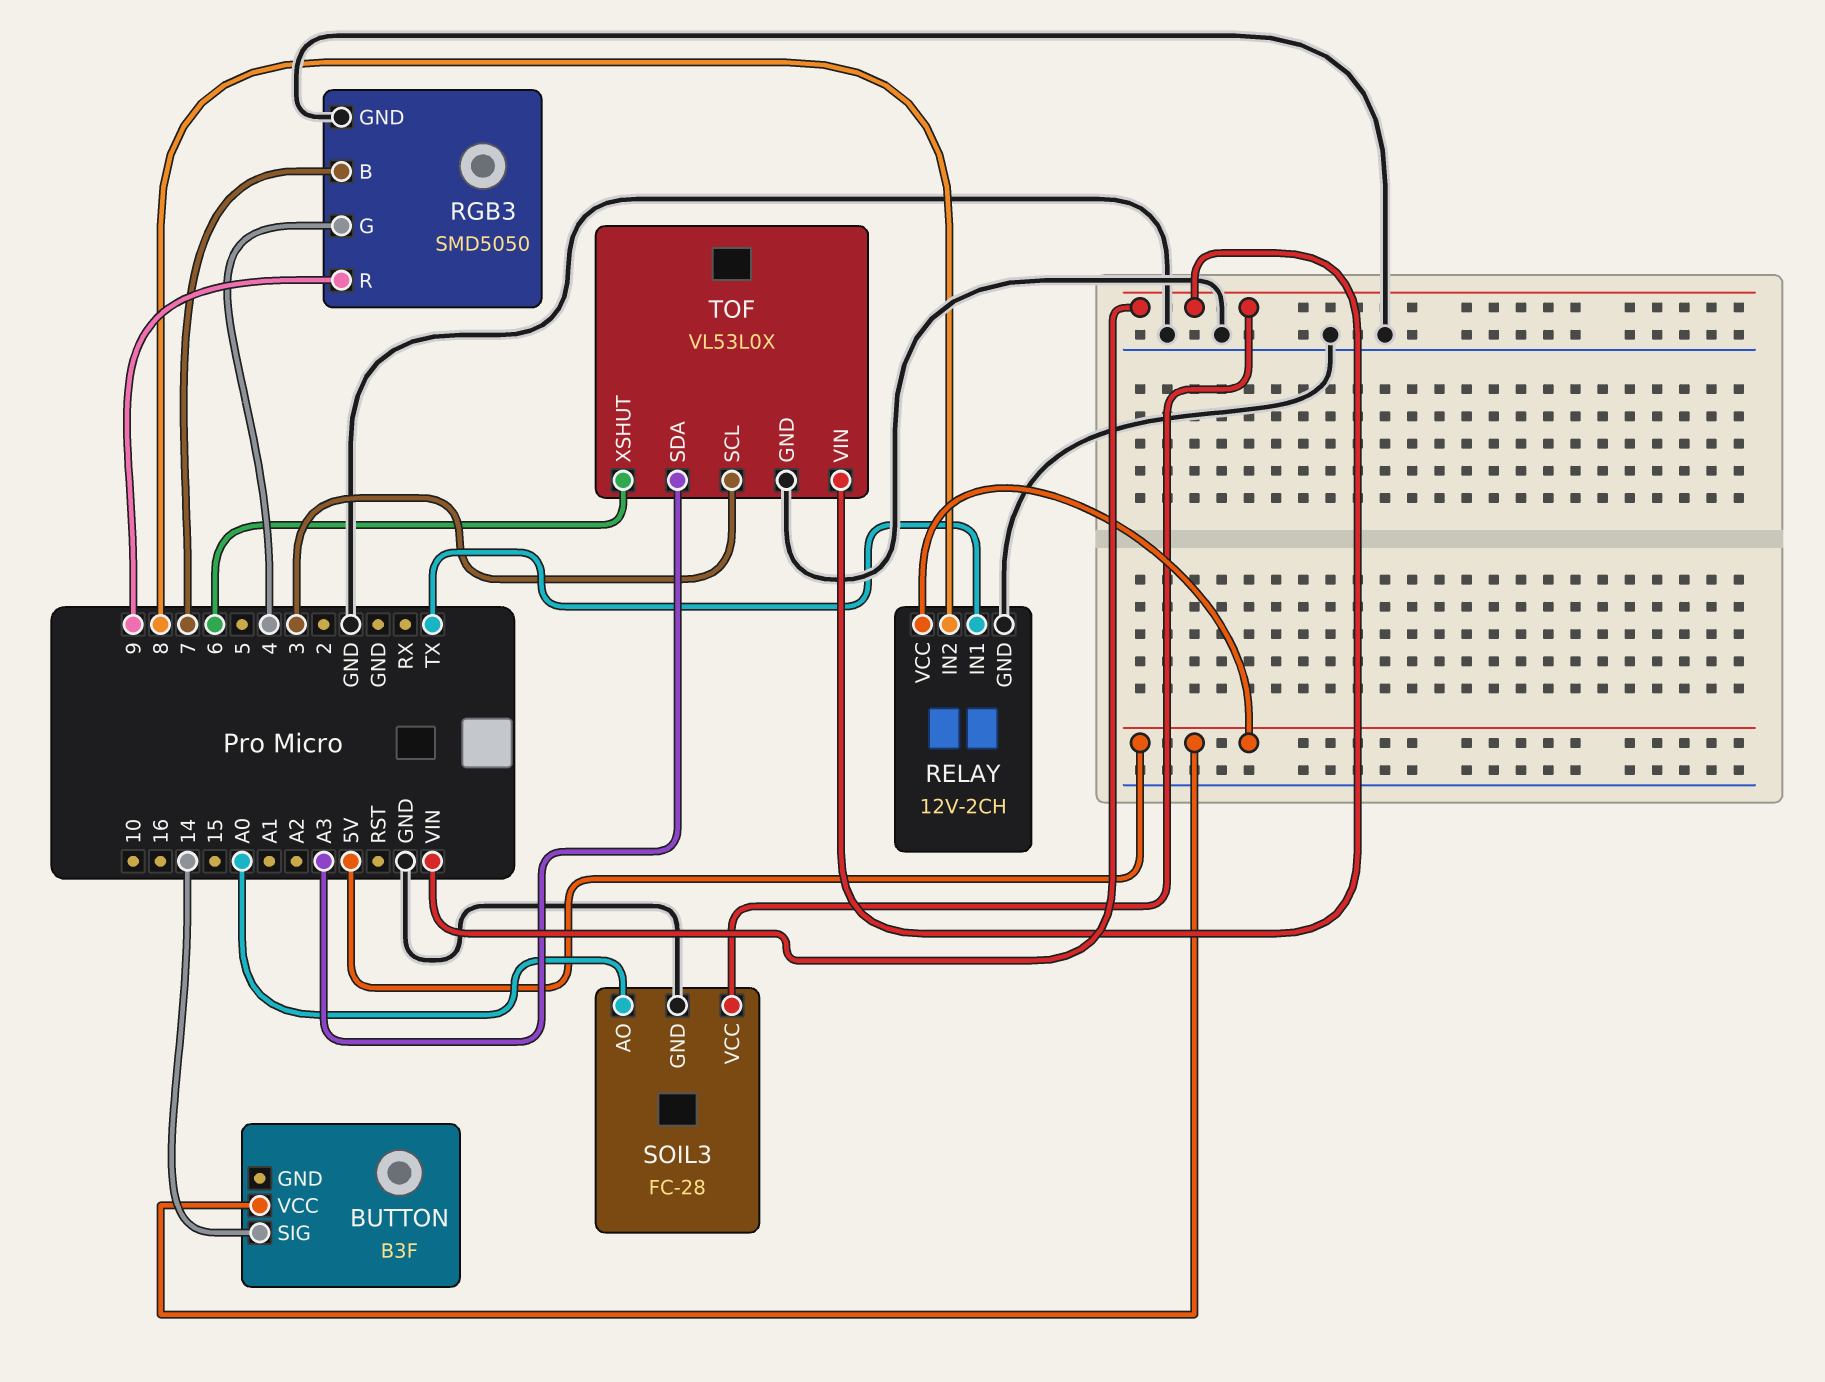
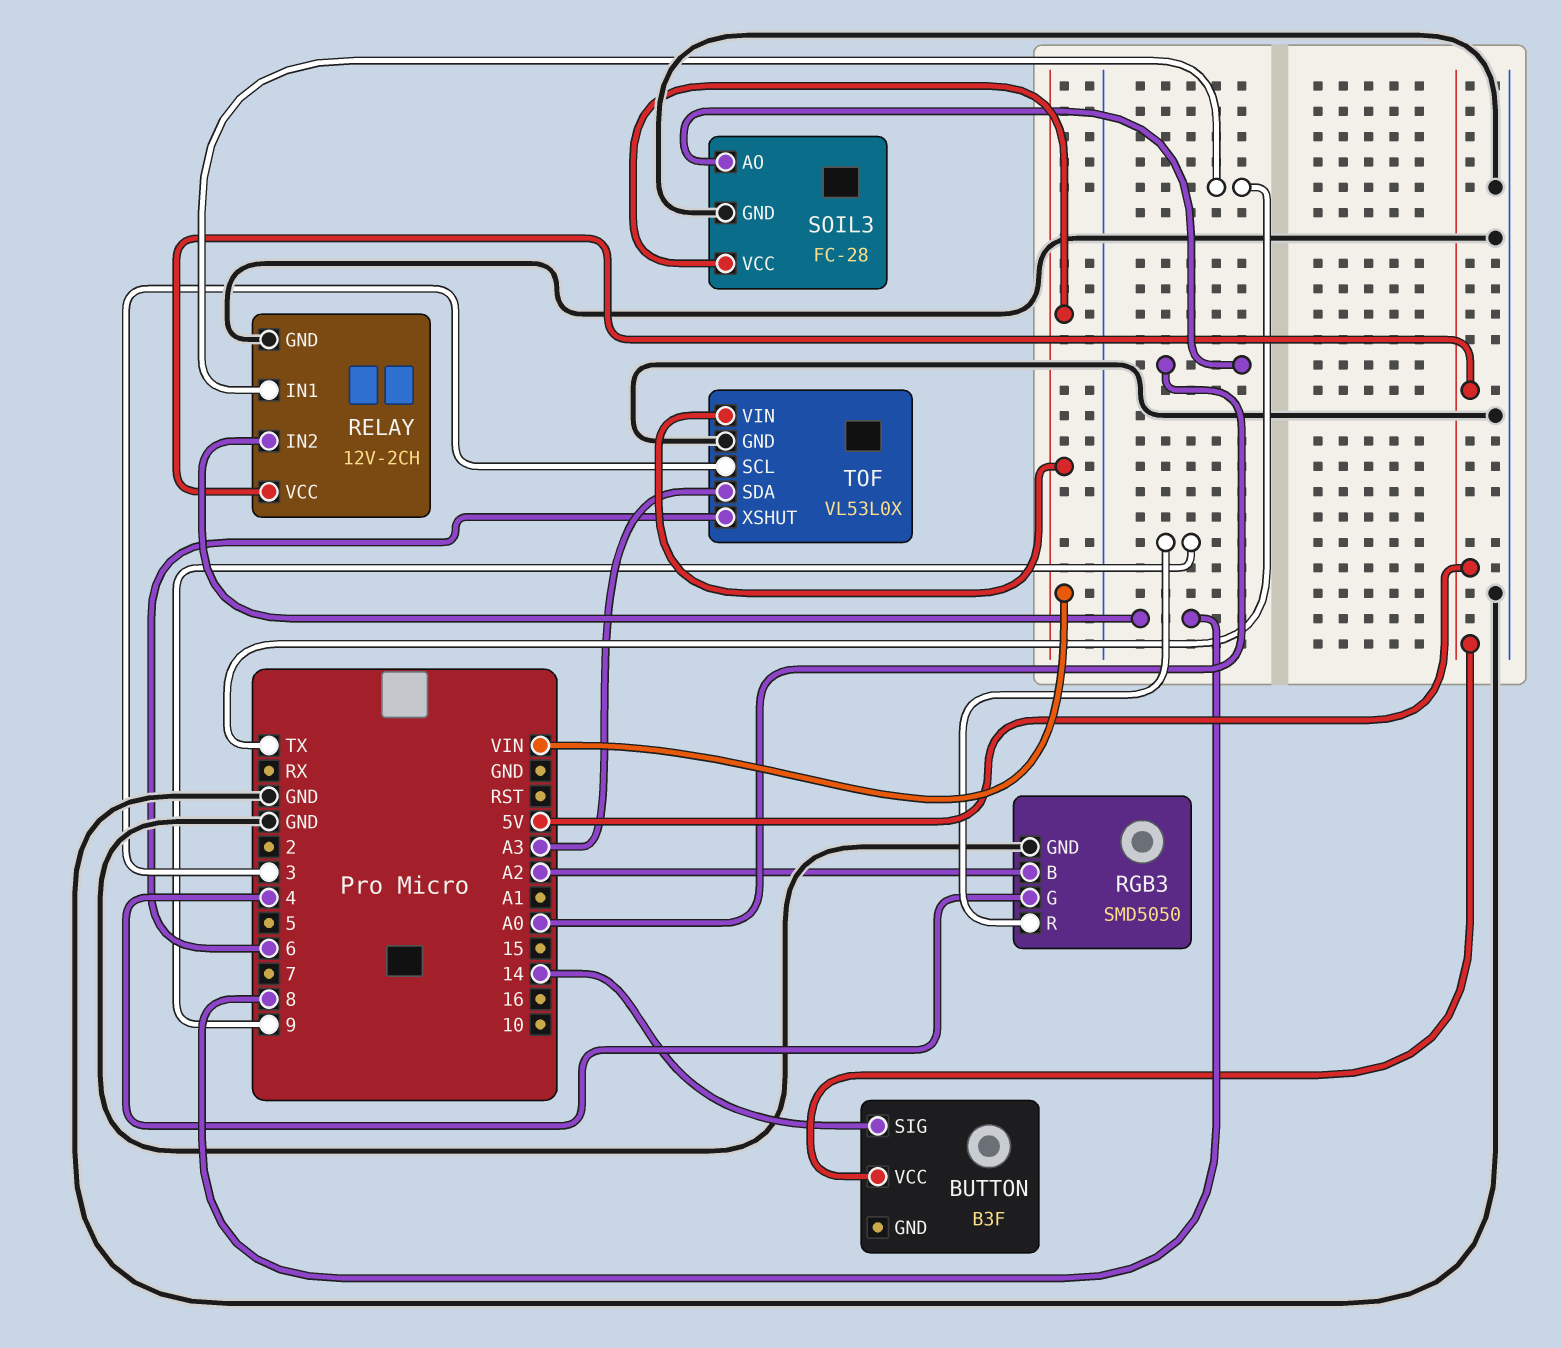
RGB3 pin B: 7 -> A2

